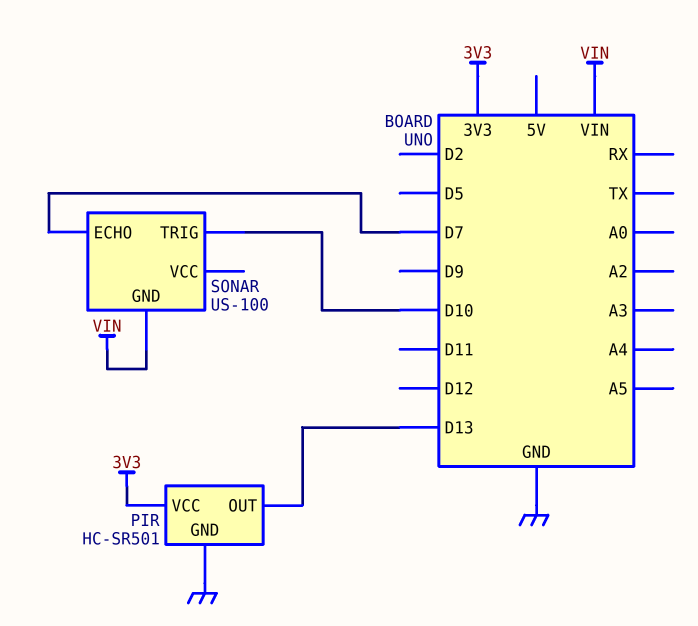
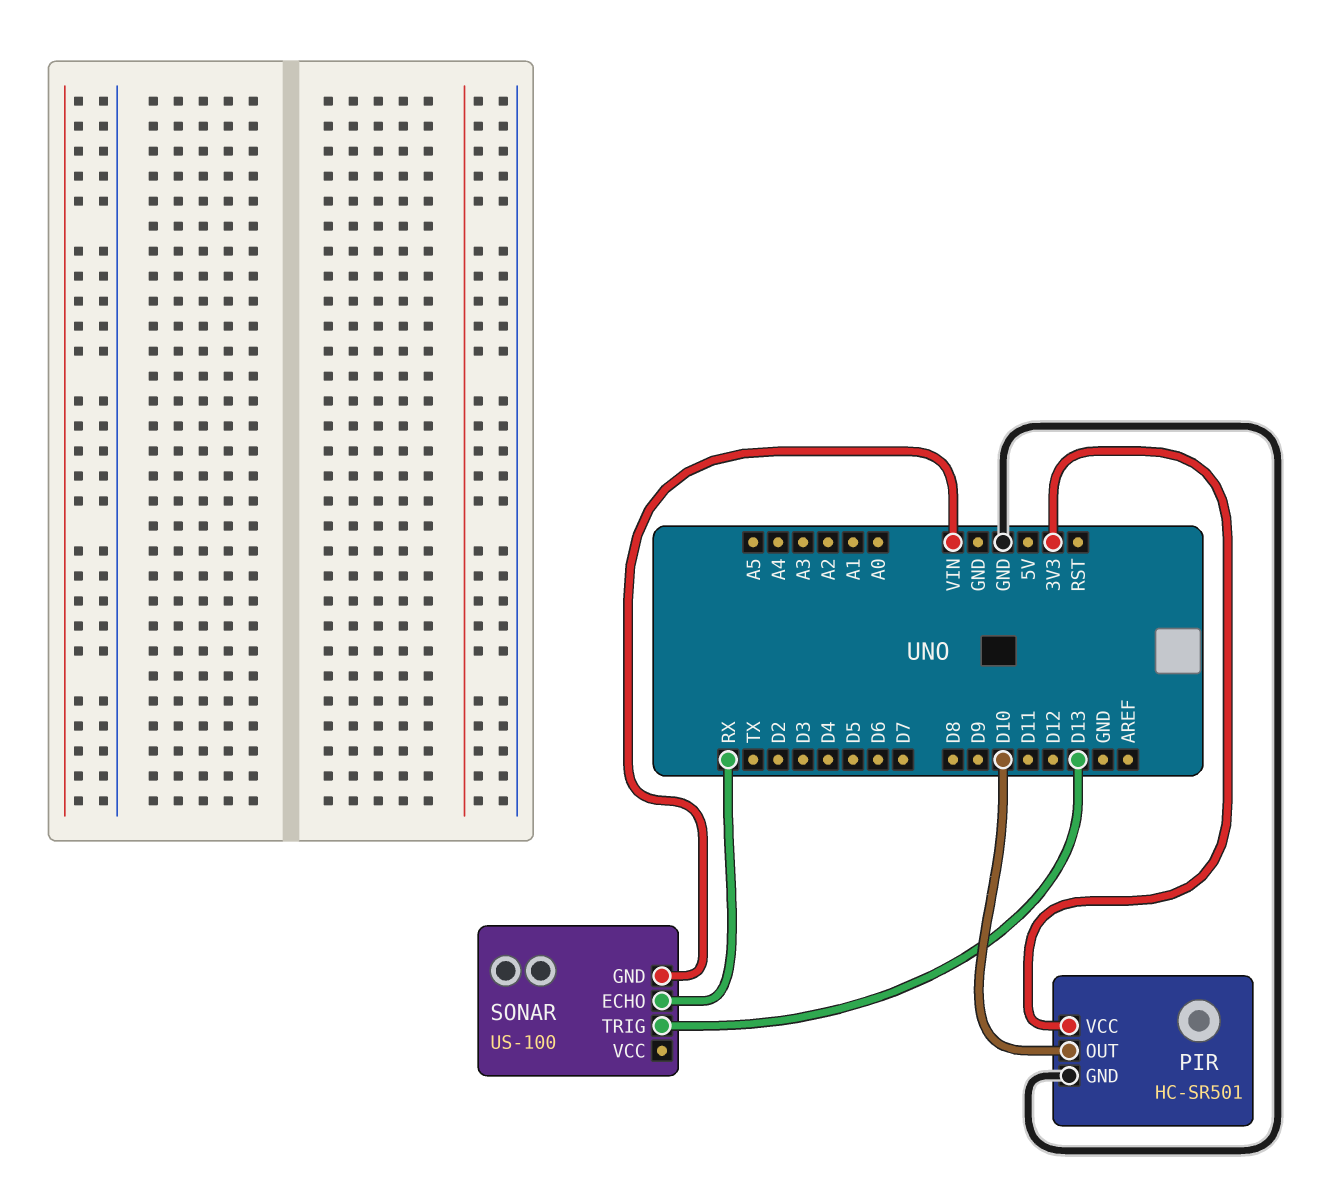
PIR pin OUT: D13 -> D10
SONAR pin ECHO: D7 -> RX
SONAR pin TRIG: D10 -> D13

